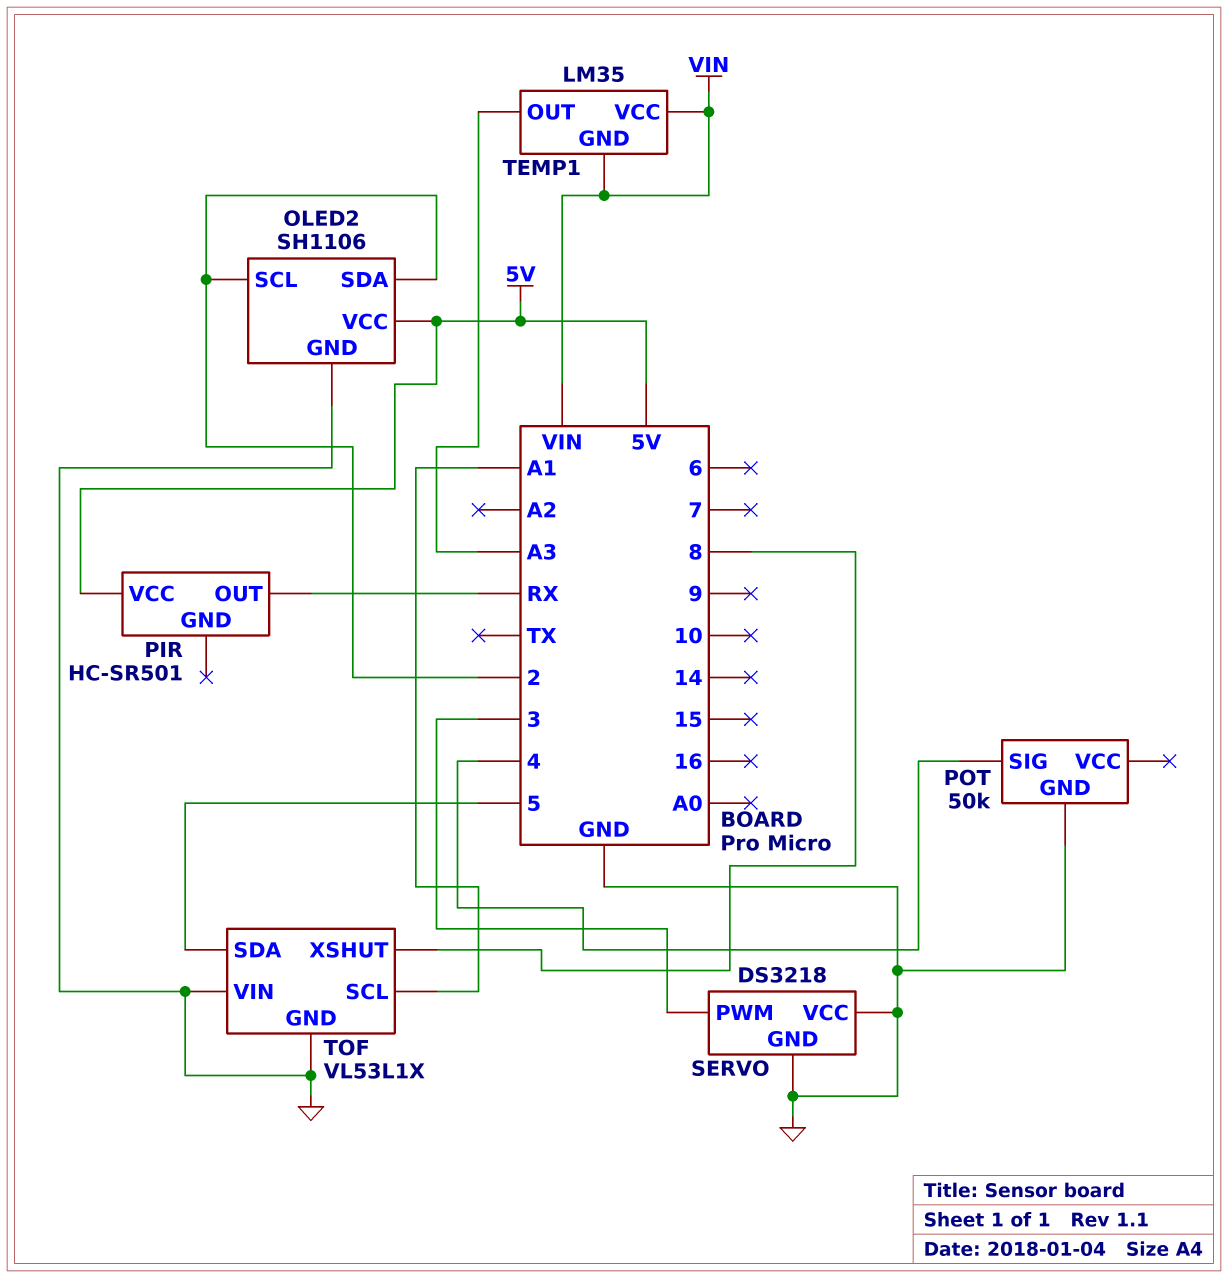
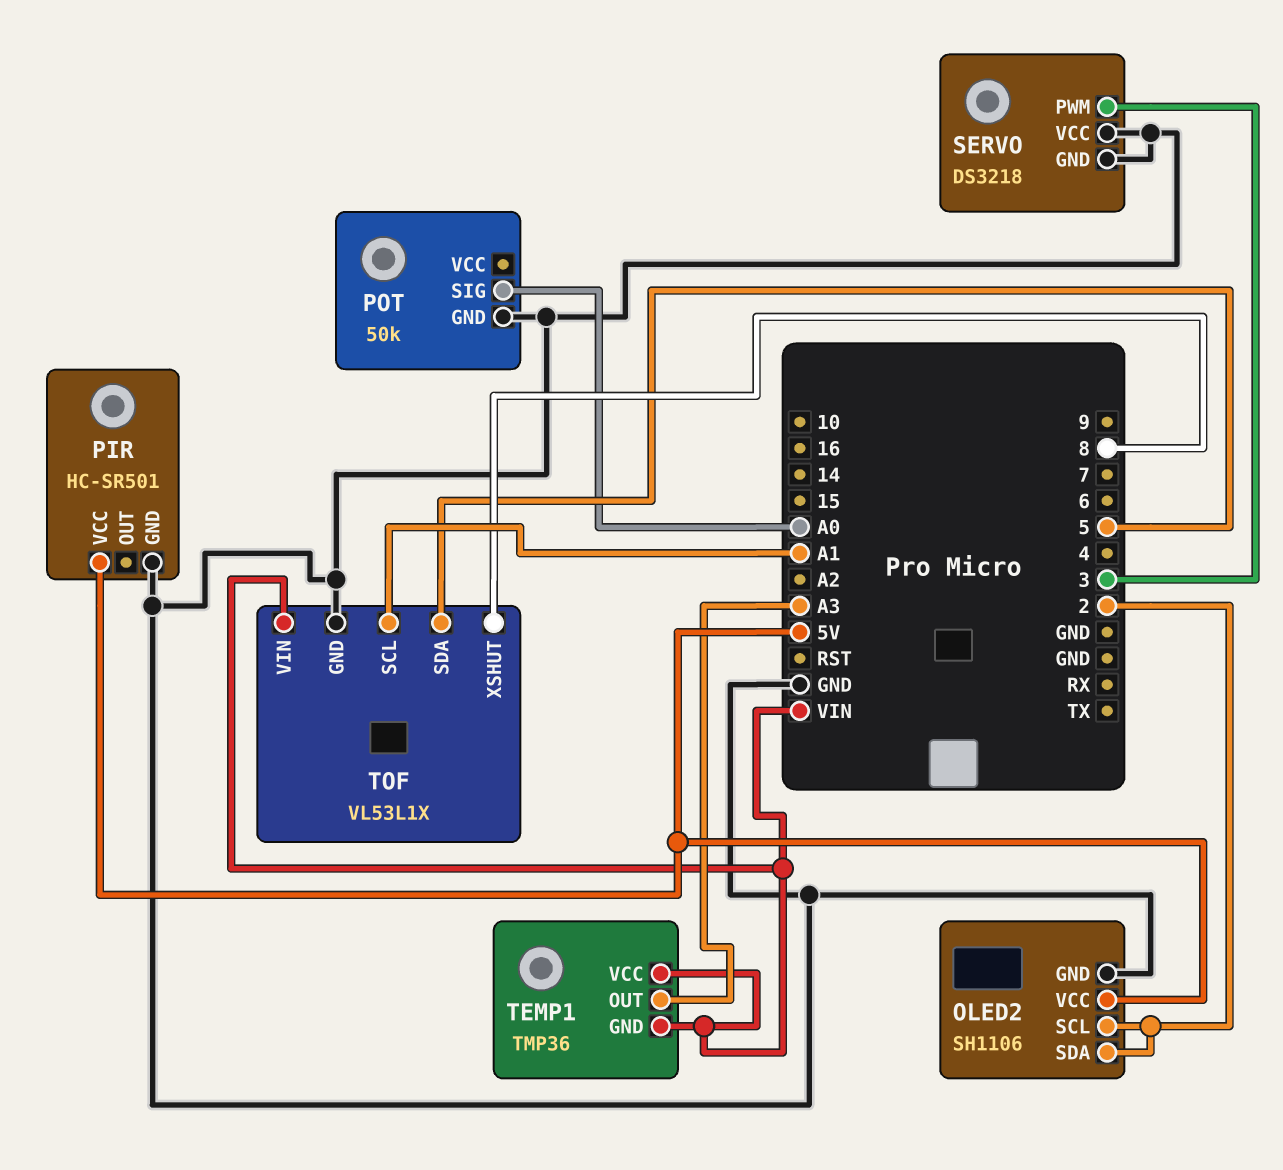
PIR pin GND: none -> GND
PIR pin OUT: RX -> none
POT pin SIG: 4 -> A0
TEMP1: LM35 -> TMP36
TOF pin VIN: GND -> VIN

